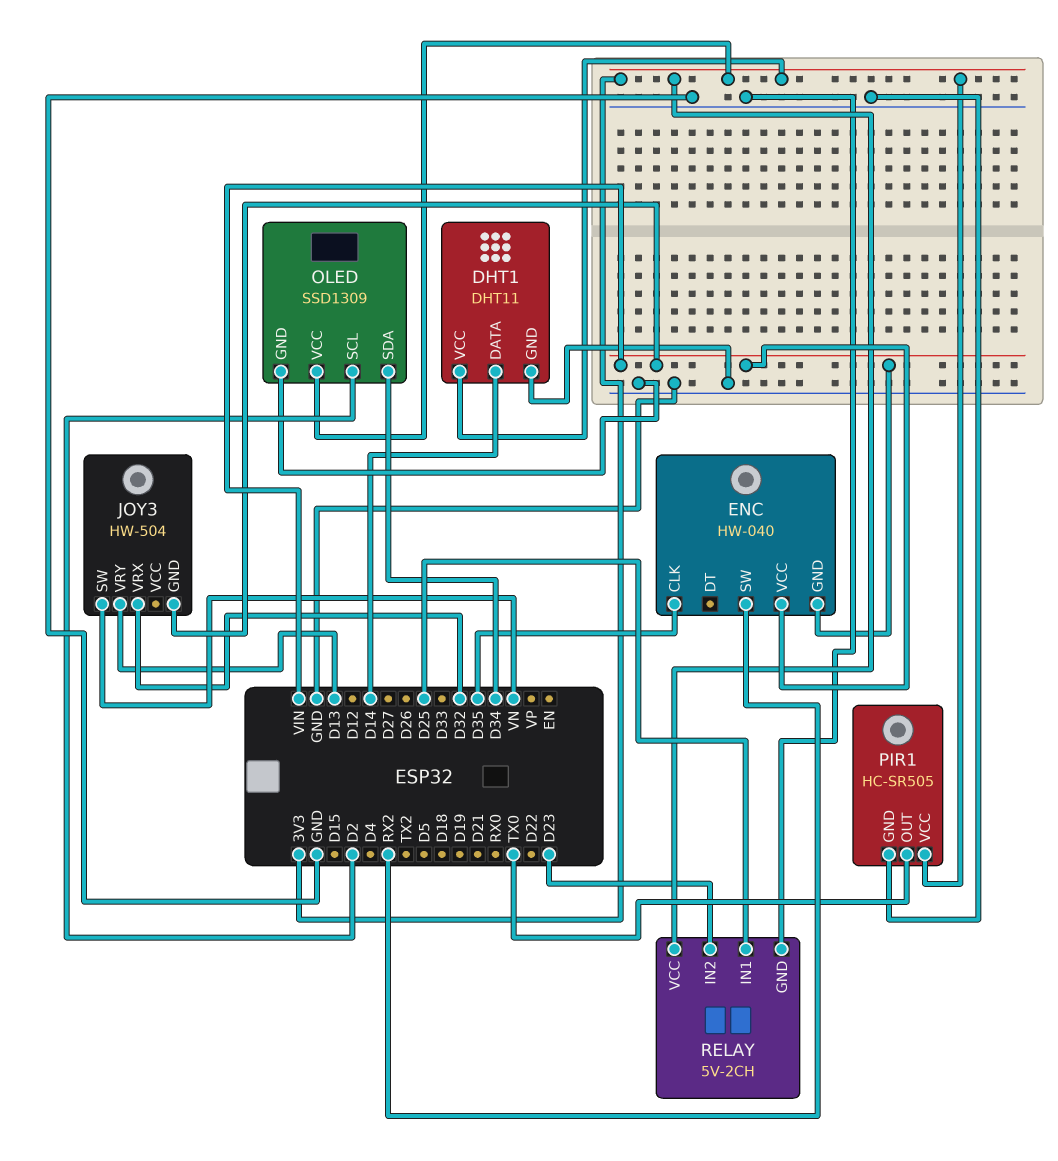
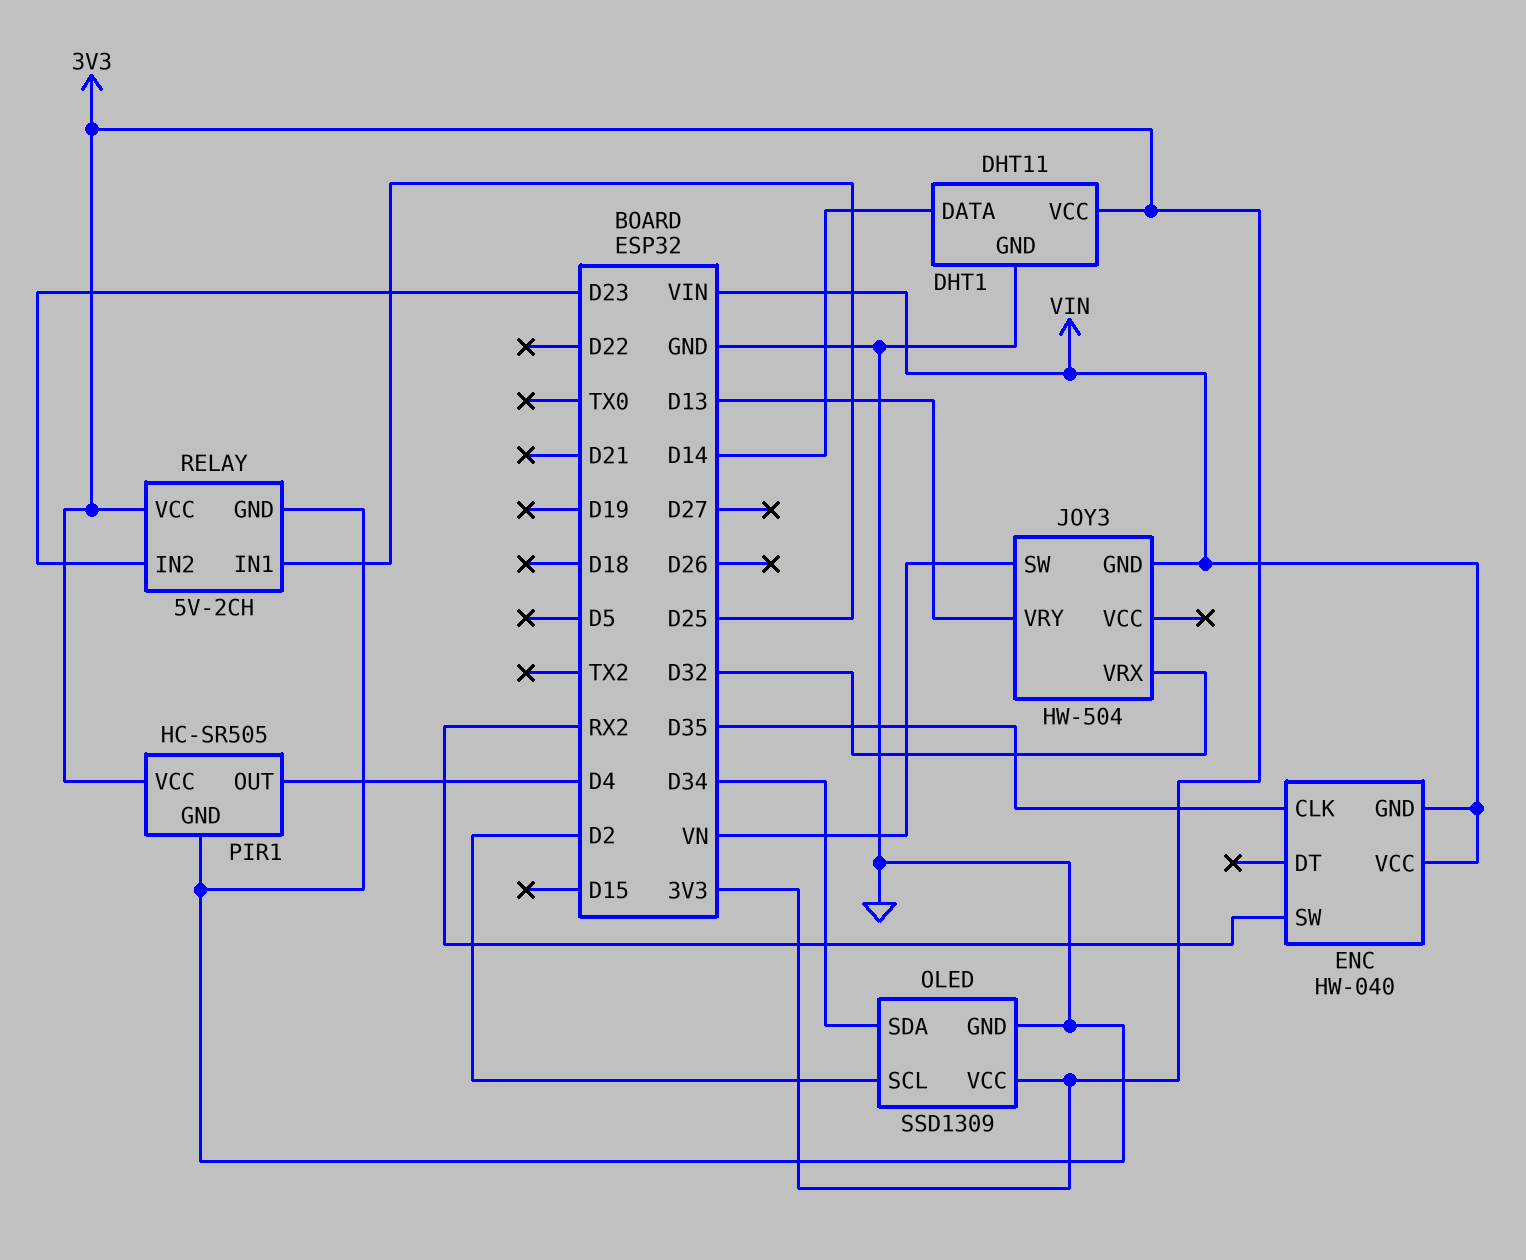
PIR1 pin OUT: TX0 -> D4

